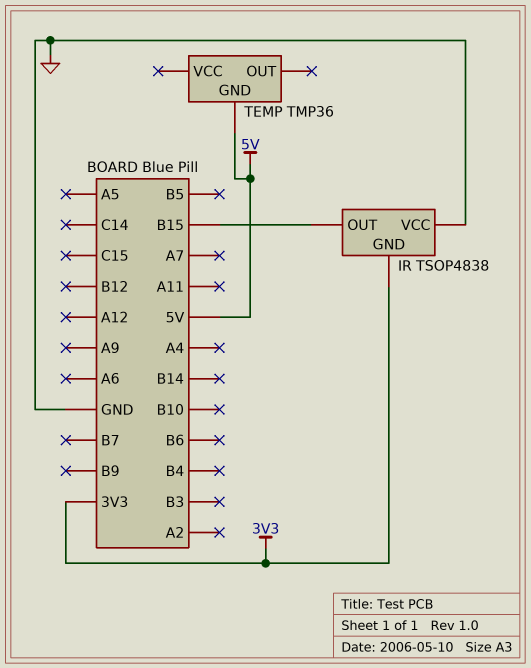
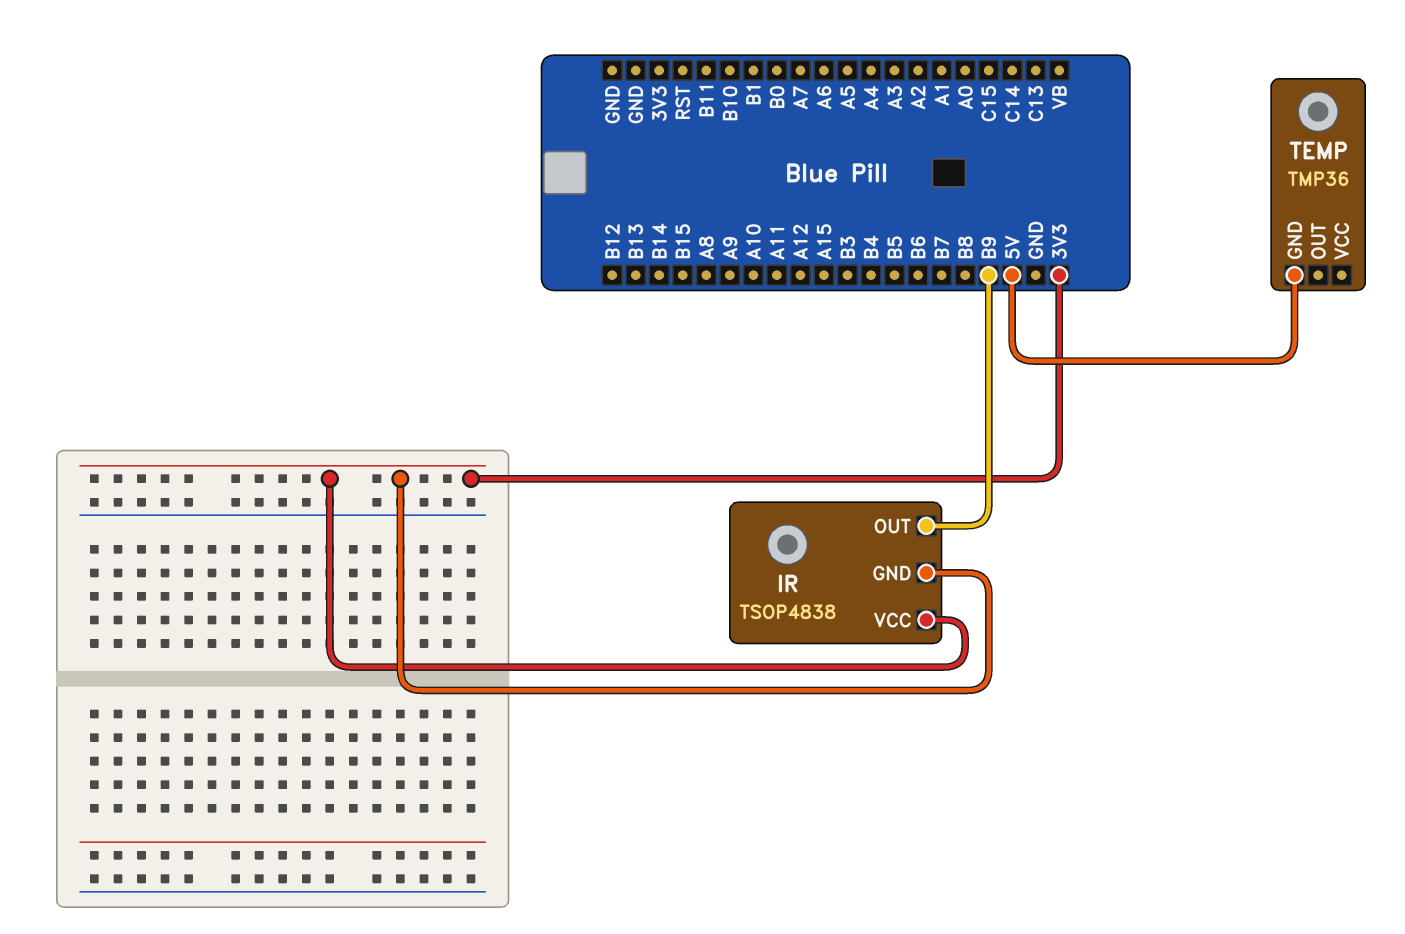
IR pin OUT: B15 -> B9
IR pin VCC: GND -> 3V3

